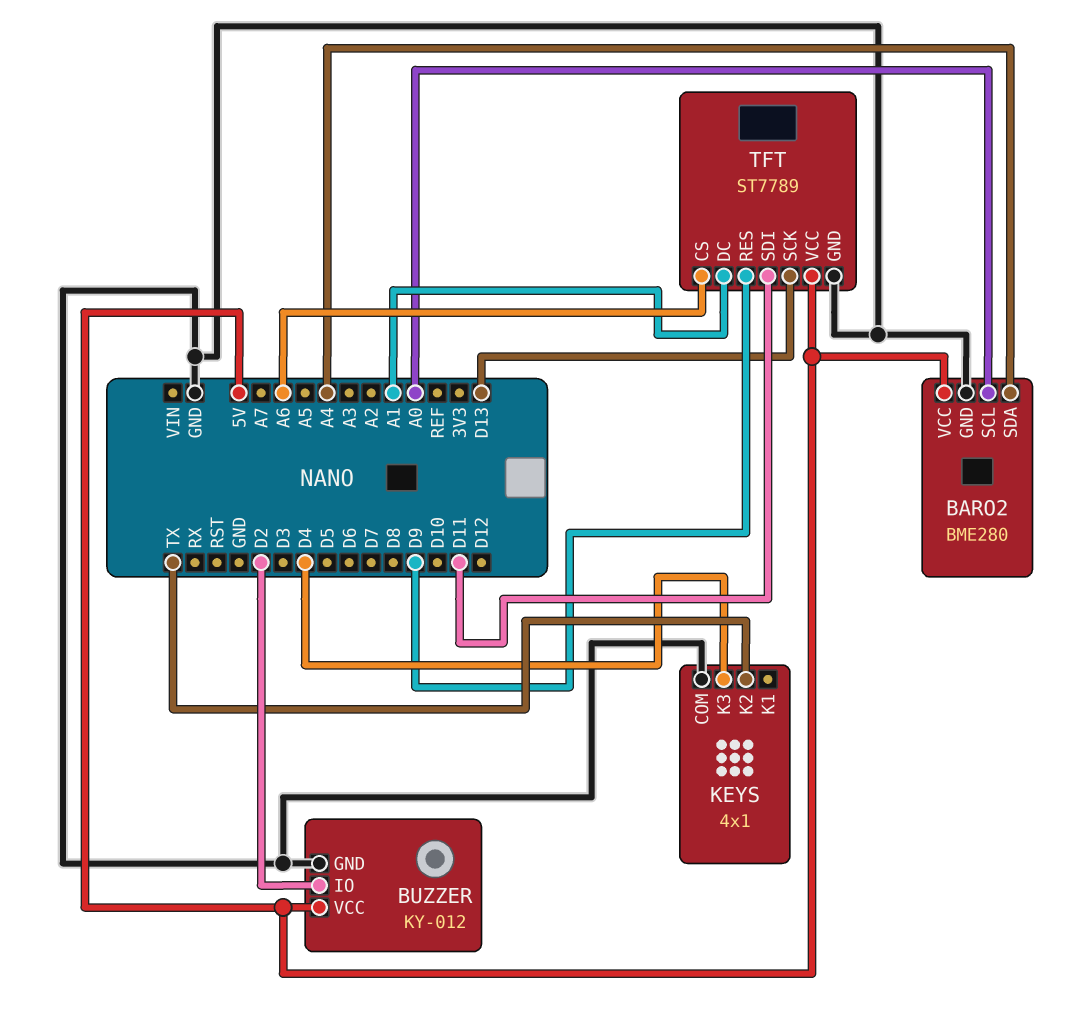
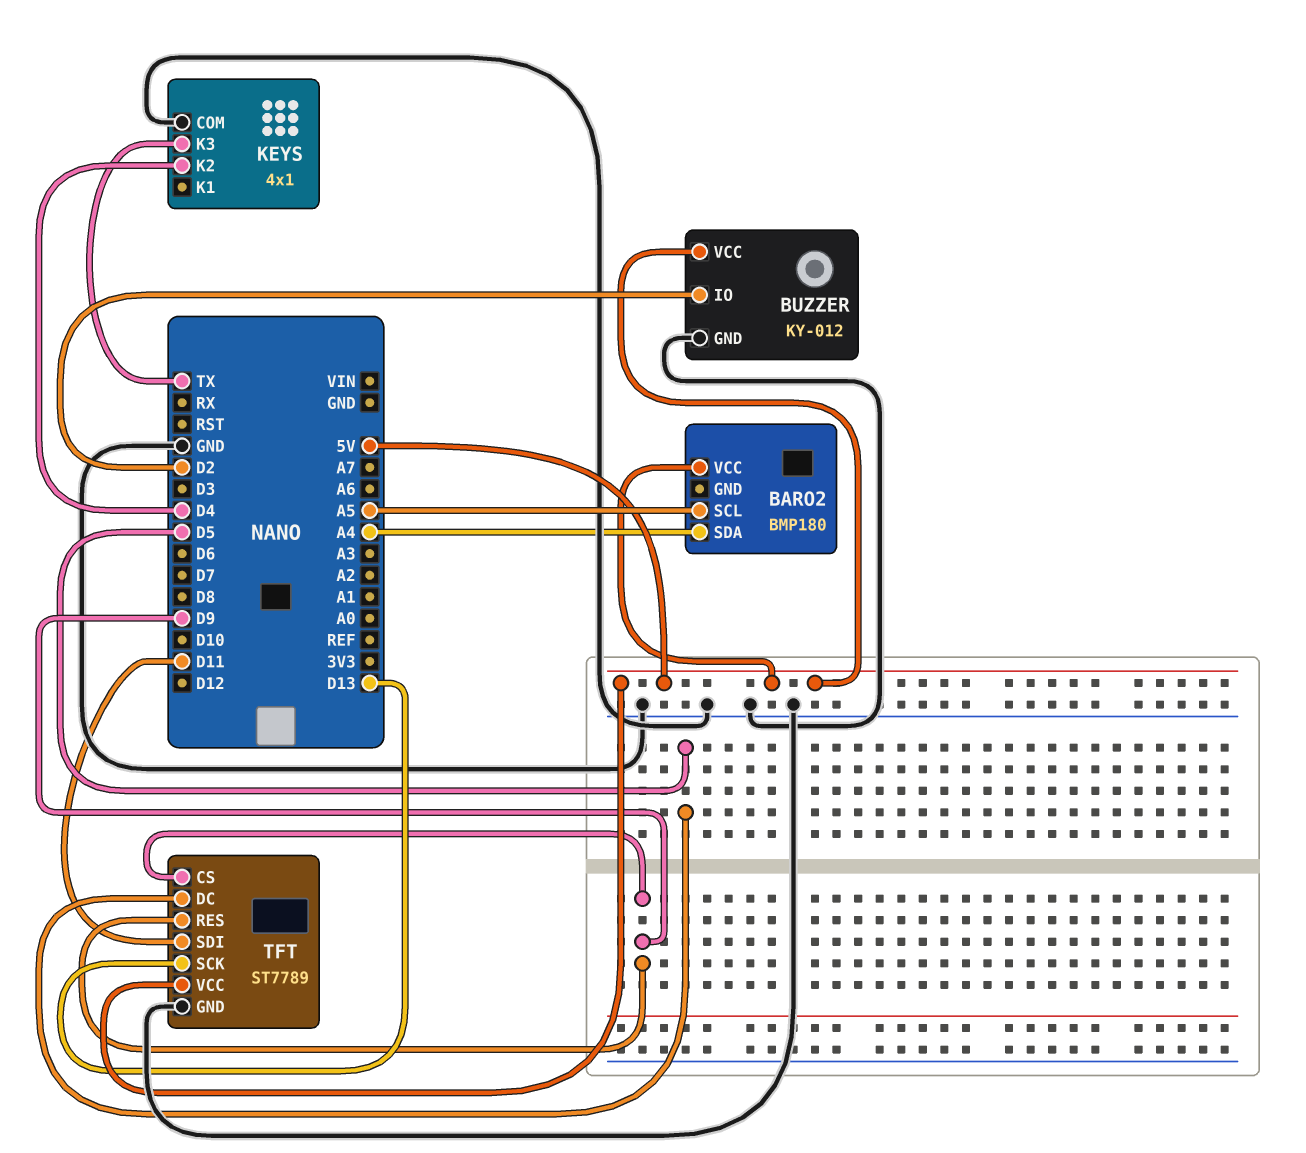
BARO2: BME280 -> BMP180
BARO2 pin GND: GND -> none
BARO2 pin SCL: A0 -> A5
KEYS pin K2: TX -> D4
KEYS pin K3: D4 -> TX
TFT pin CS: A6 -> D9
TFT pin DC: A1 -> D5

